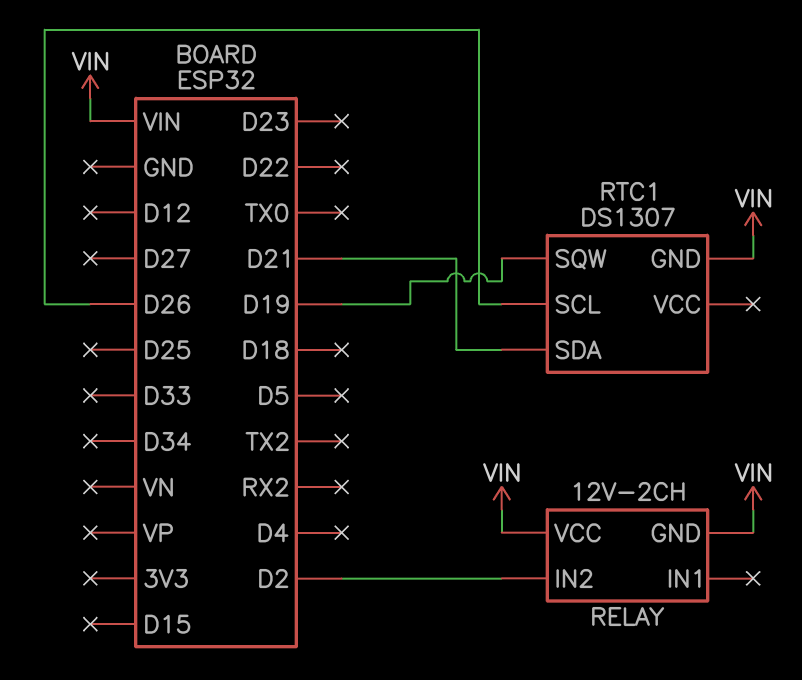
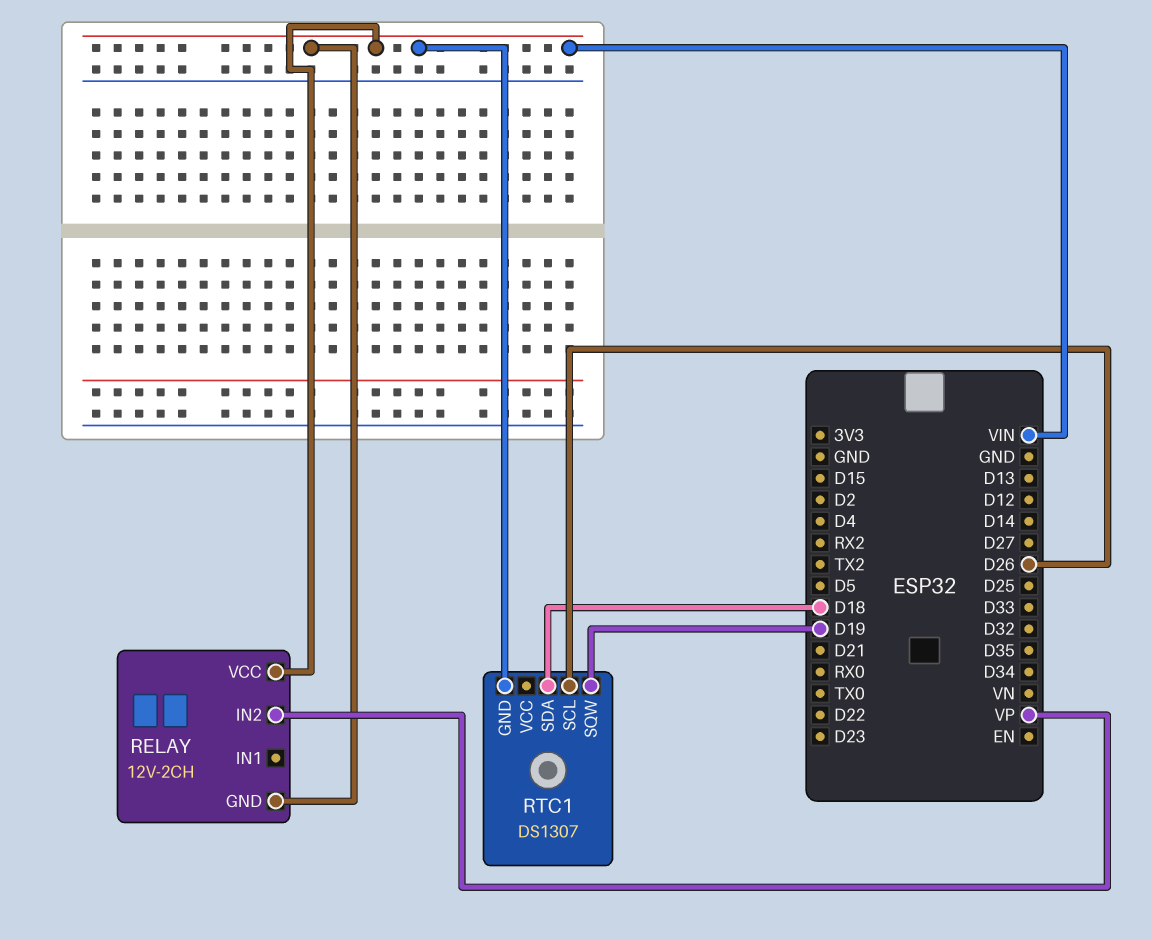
RELAY pin IN2: D2 -> VP
RTC1 pin SDA: D21 -> D18

